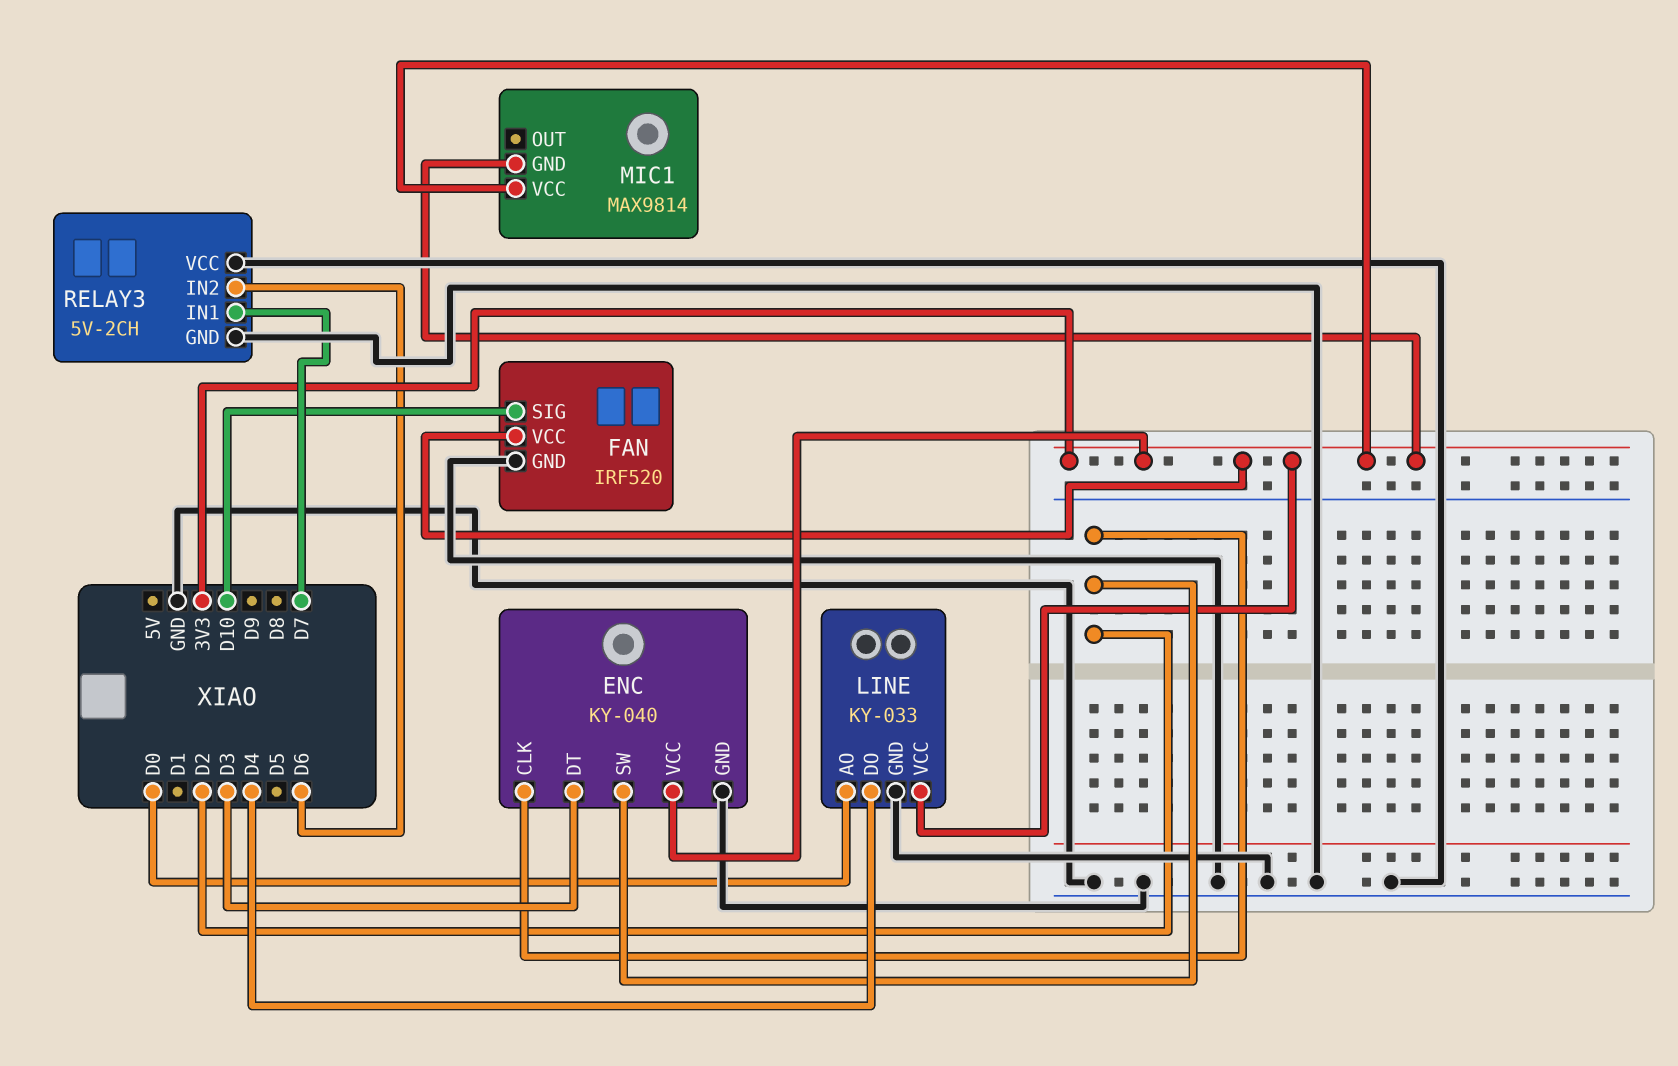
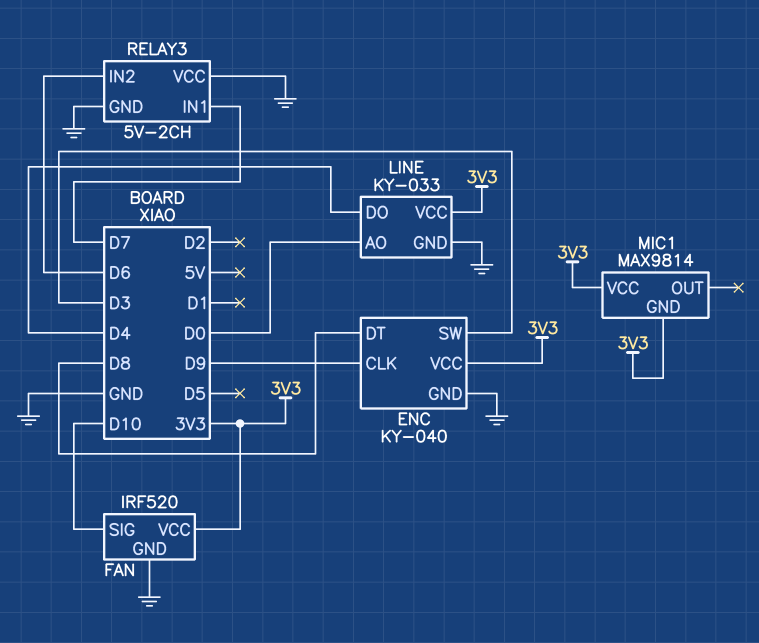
ENC pin CLK: D2 -> D9
ENC pin DT: D3 -> D8
ENC pin SW: D2 -> D3

